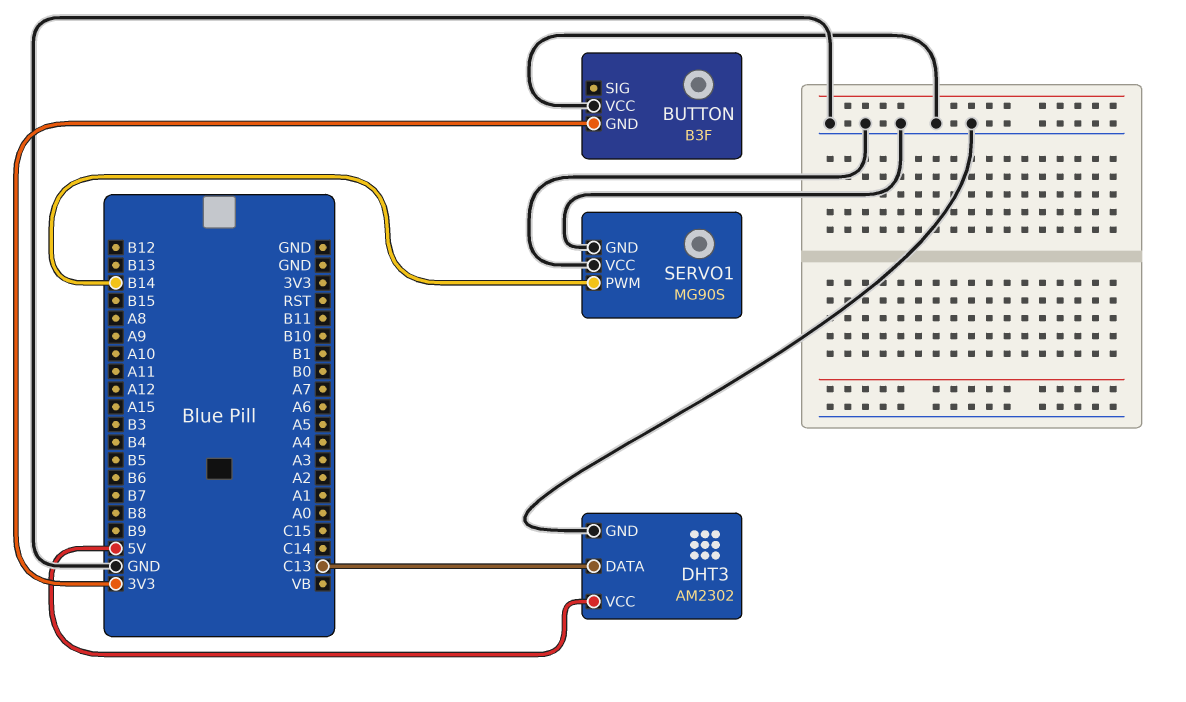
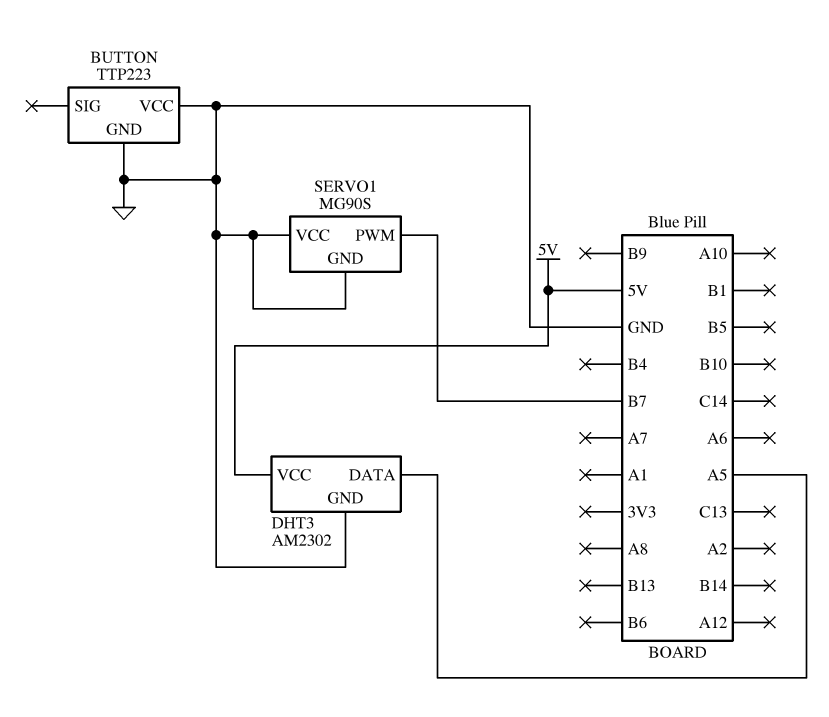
BUTTON: B3F -> TTP223
BUTTON pin GND: 3V3 -> GND
DHT3 pin DATA: C13 -> A5
SERVO1 pin PWM: B14 -> B7

